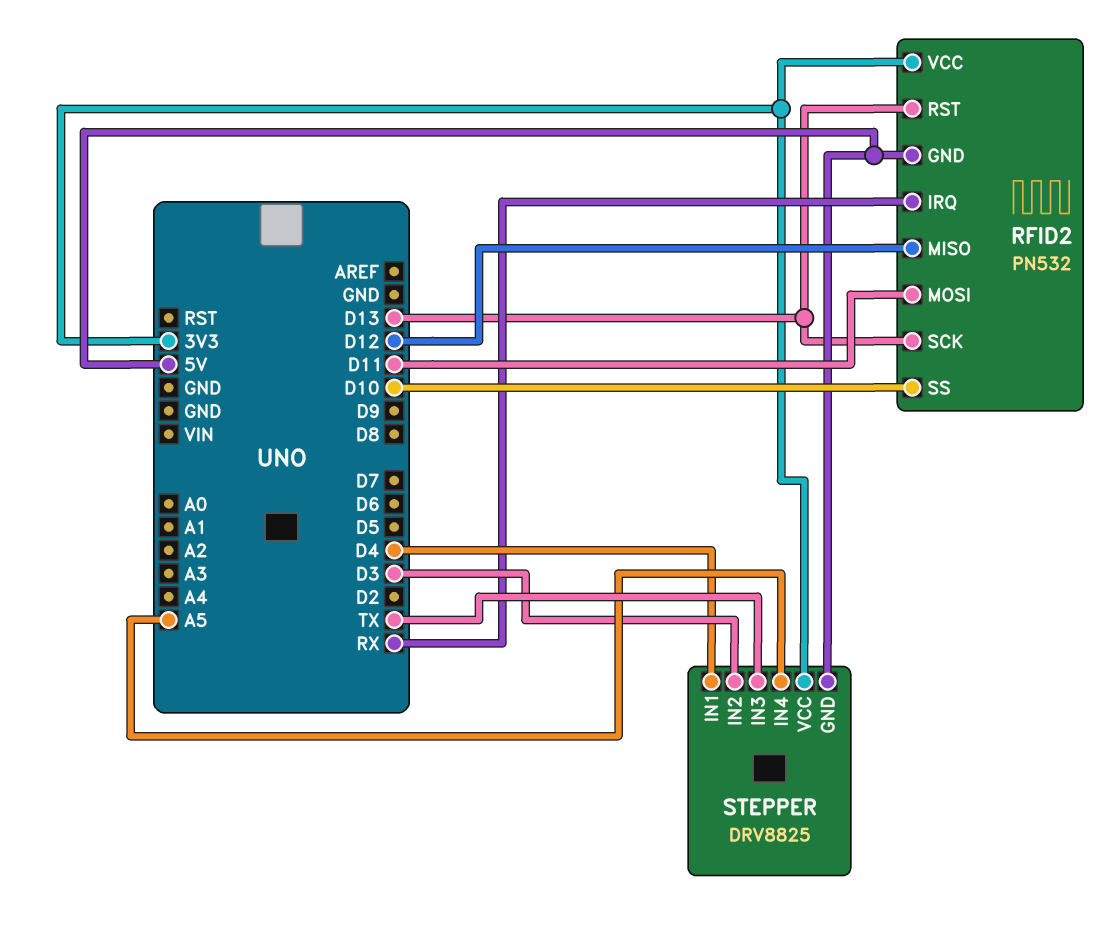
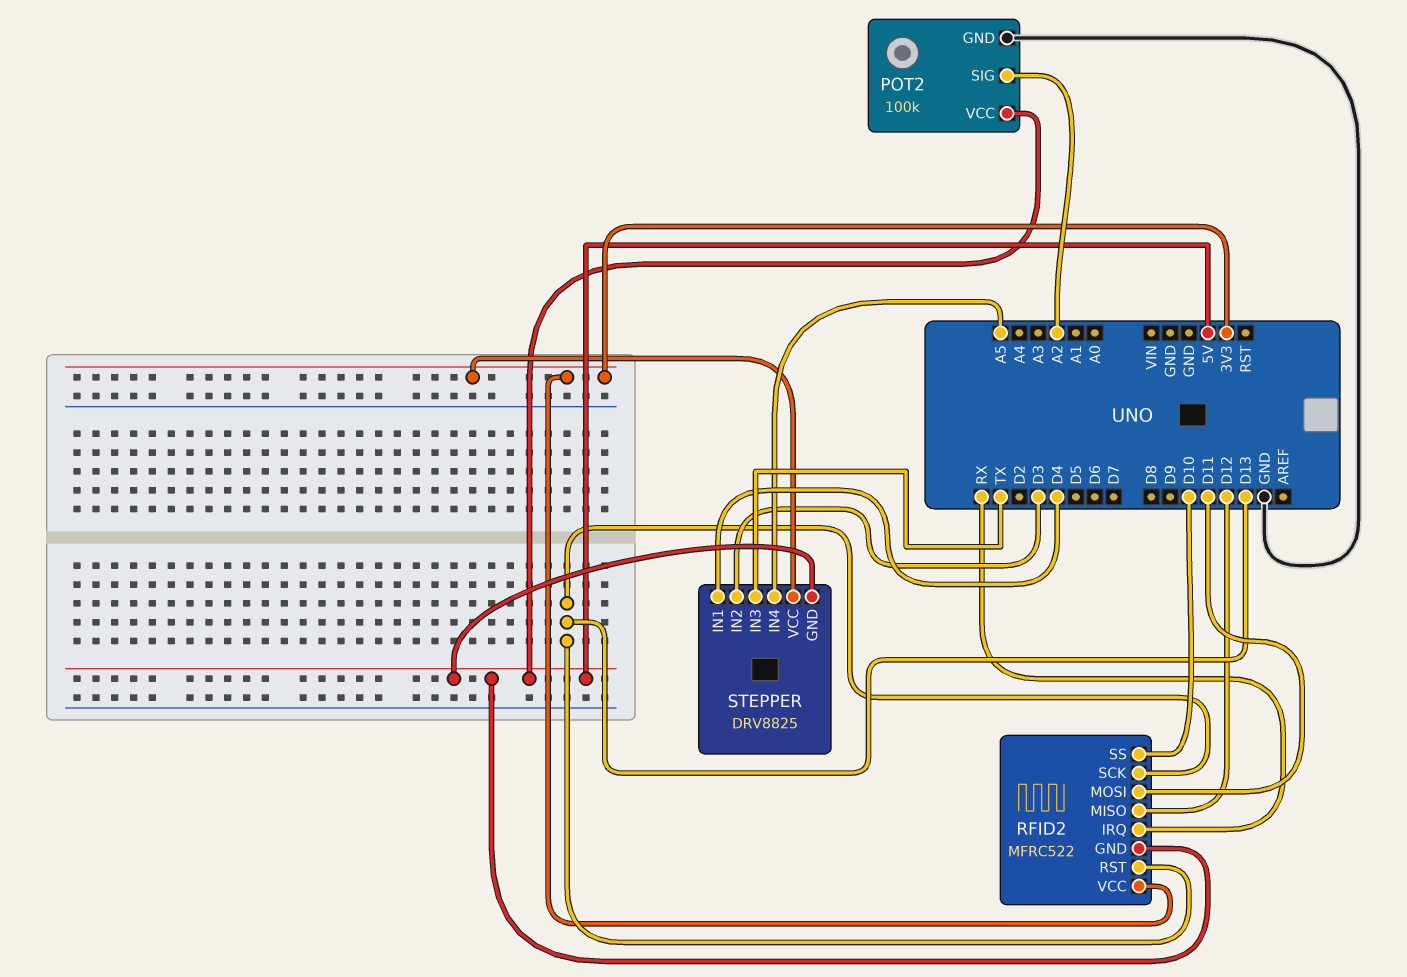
POT2: none -> 100k
POT2 pin GND: none -> GND
POT2 pin SIG: none -> A2
POT2 pin VCC: none -> 5V
RFID2: PN532 -> MFRC522

